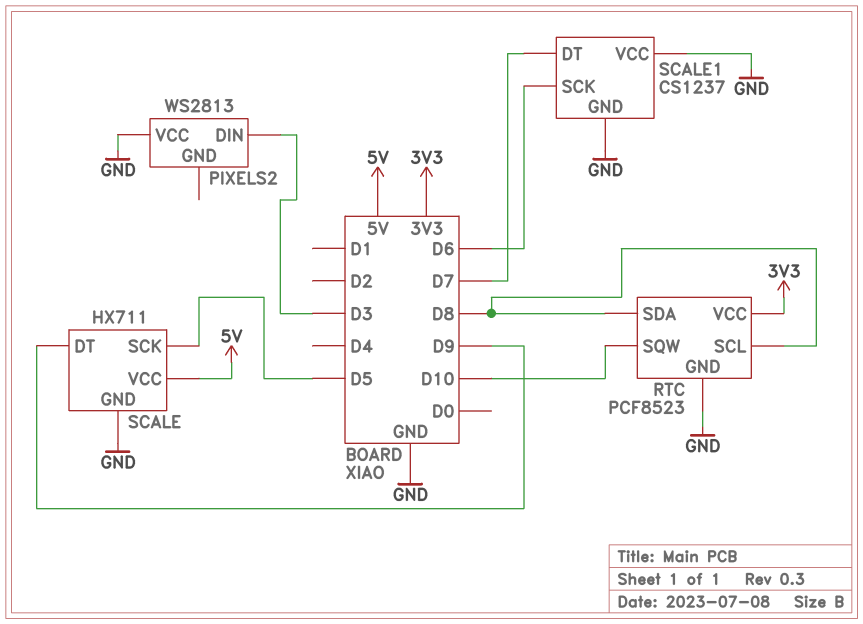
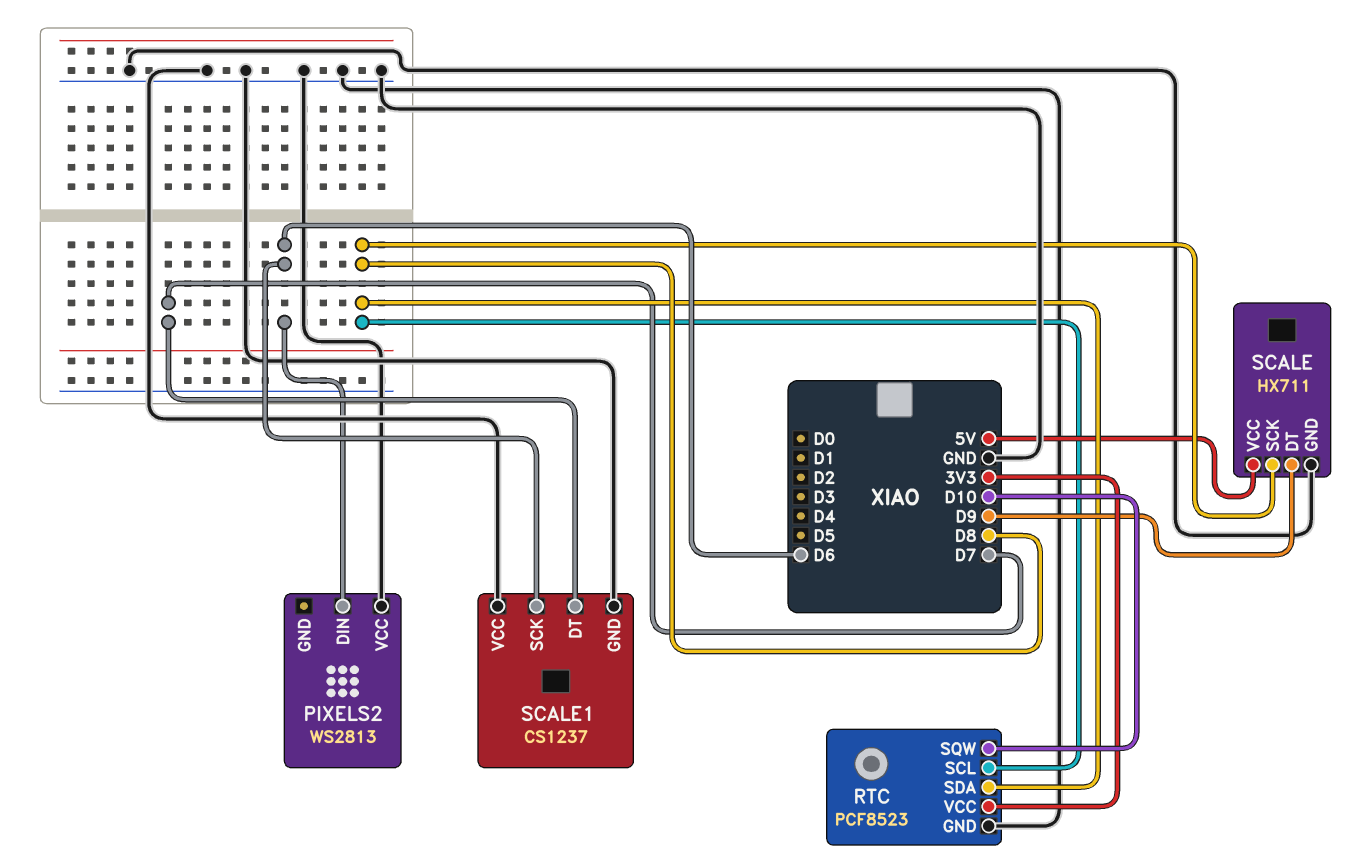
PIXELS2 pin DIN: D3 -> D6
SCALE pin SCK: D5 -> D8

